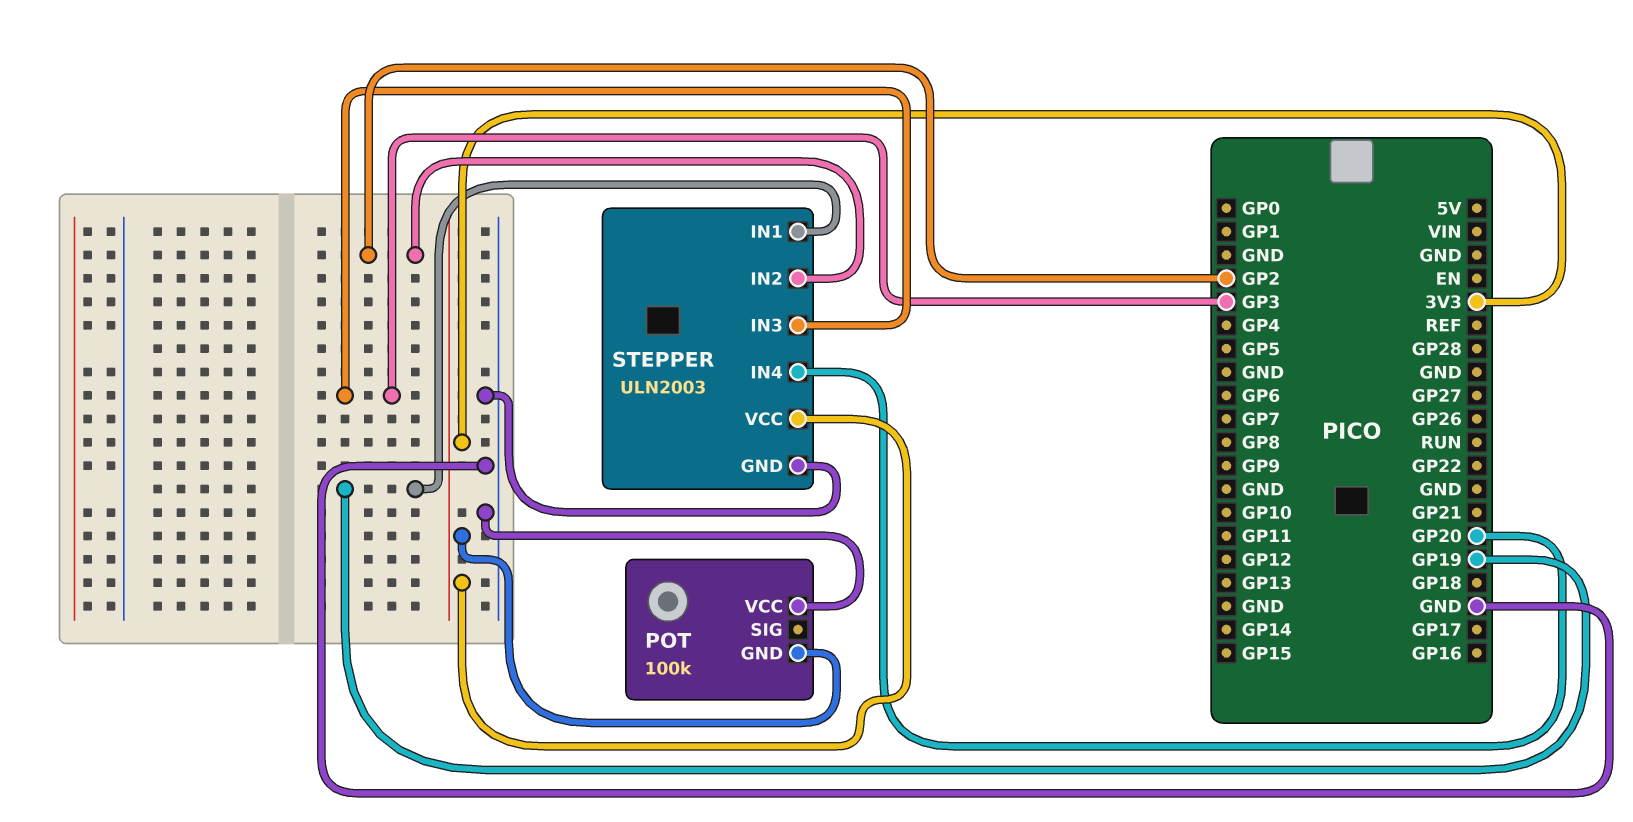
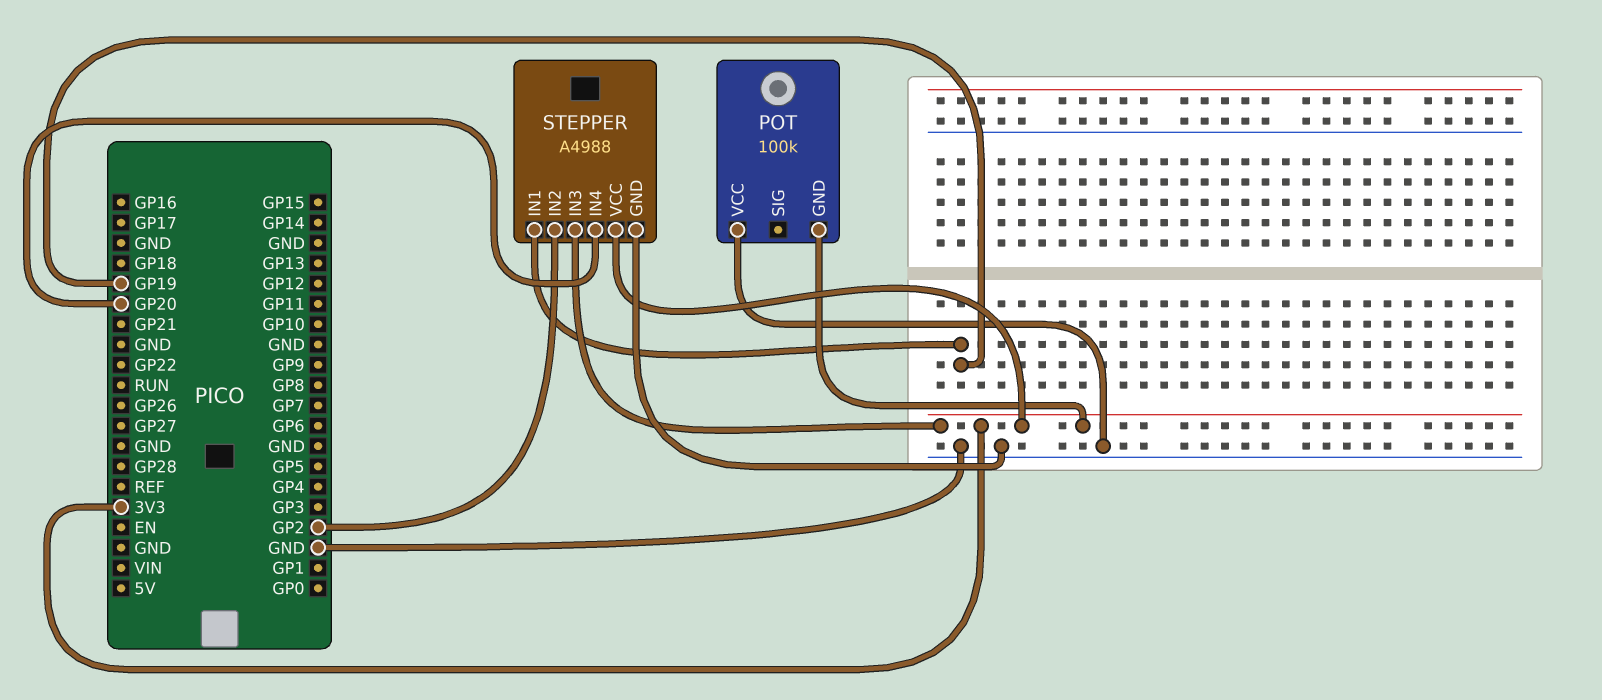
STEPPER: ULN2003 -> A4988
STEPPER pin IN3: GP3 -> 3V3

